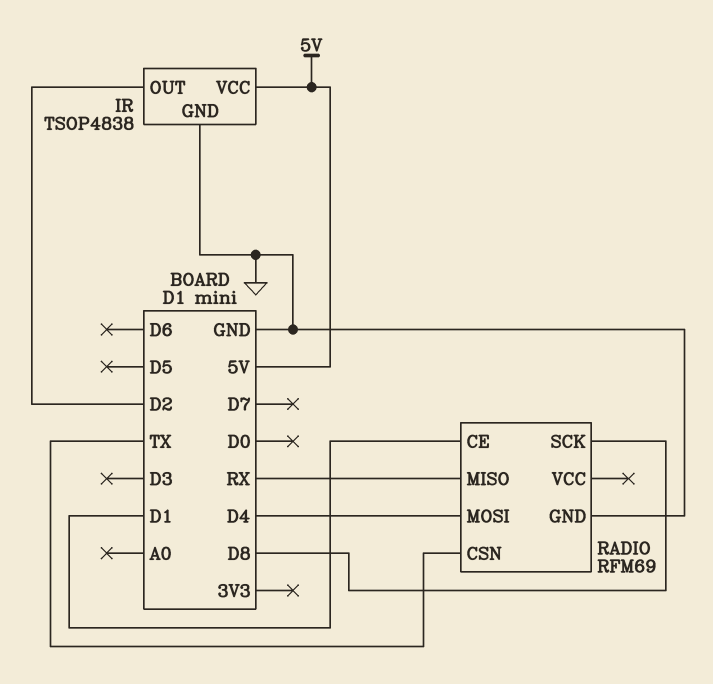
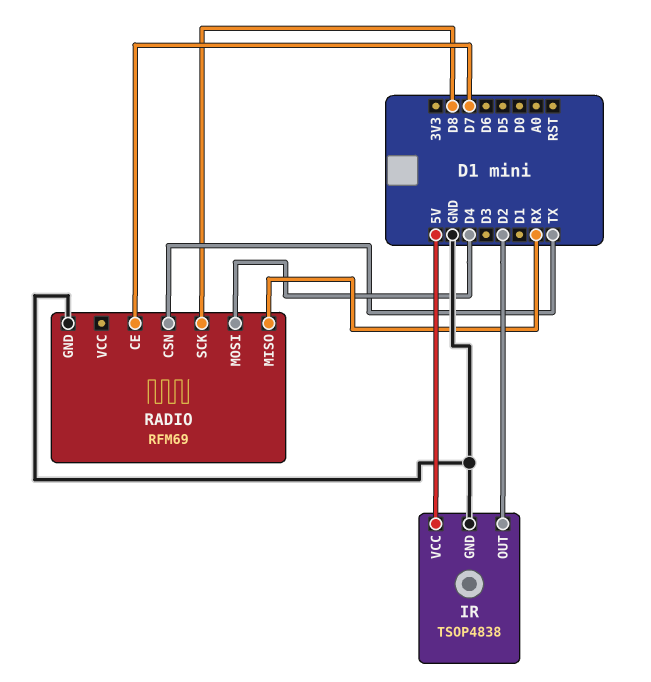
RADIO pin CE: D1 -> D7

